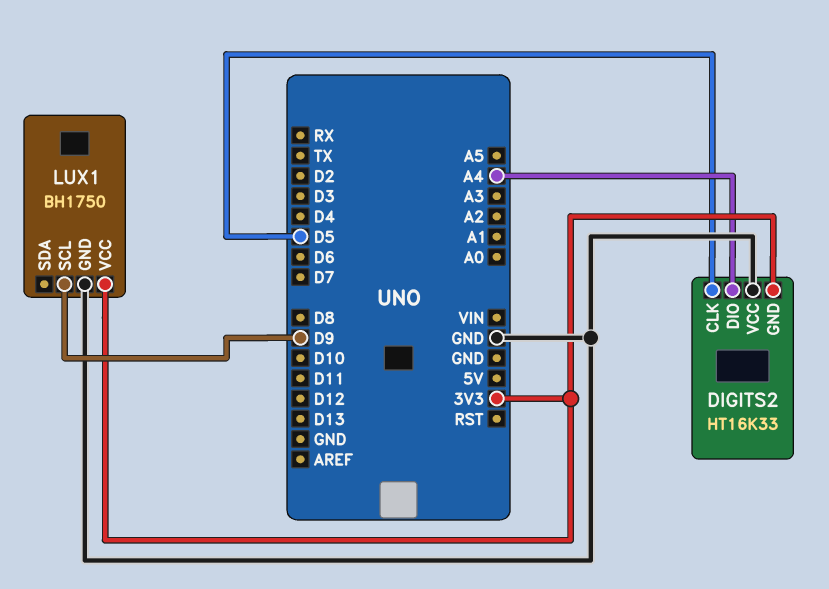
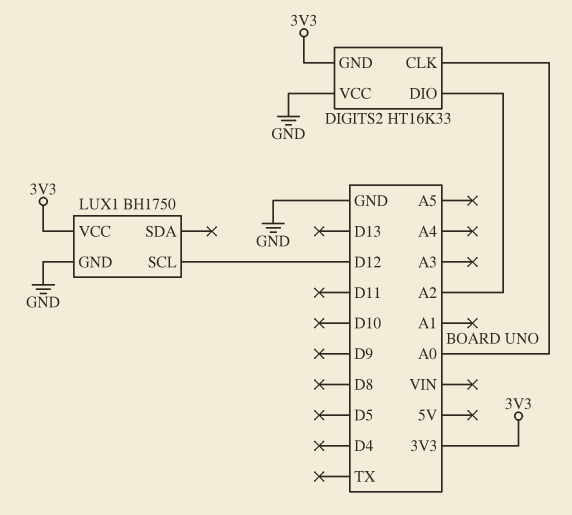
DIGITS2 pin CLK: D5 -> A0
DIGITS2 pin DIO: A4 -> A2
LUX1 pin SCL: D9 -> D12

